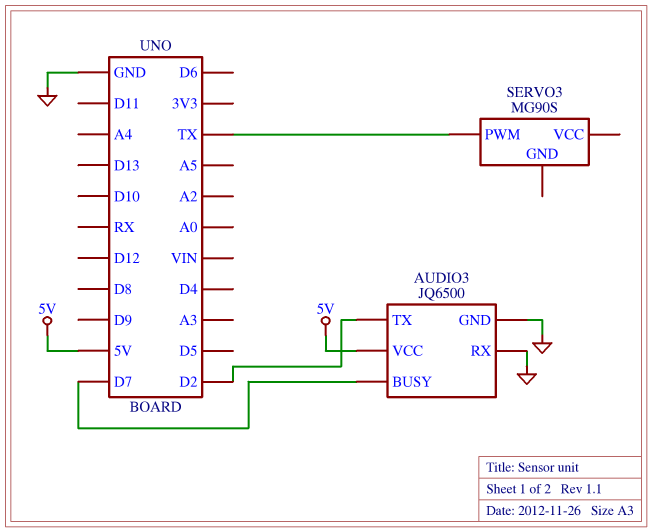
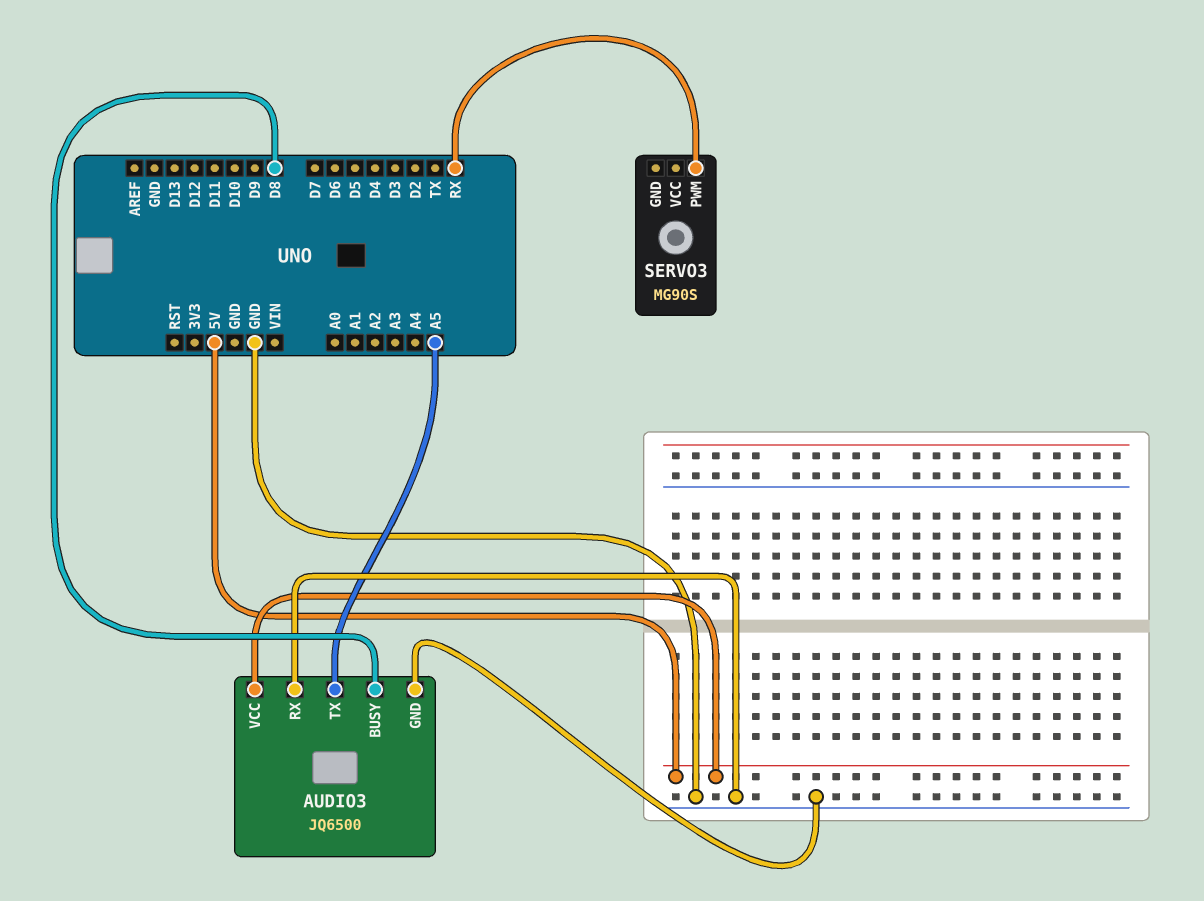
AUDIO3 pin BUSY: D7 -> D8
AUDIO3 pin TX: D2 -> A5
SERVO3 pin PWM: TX -> RX

